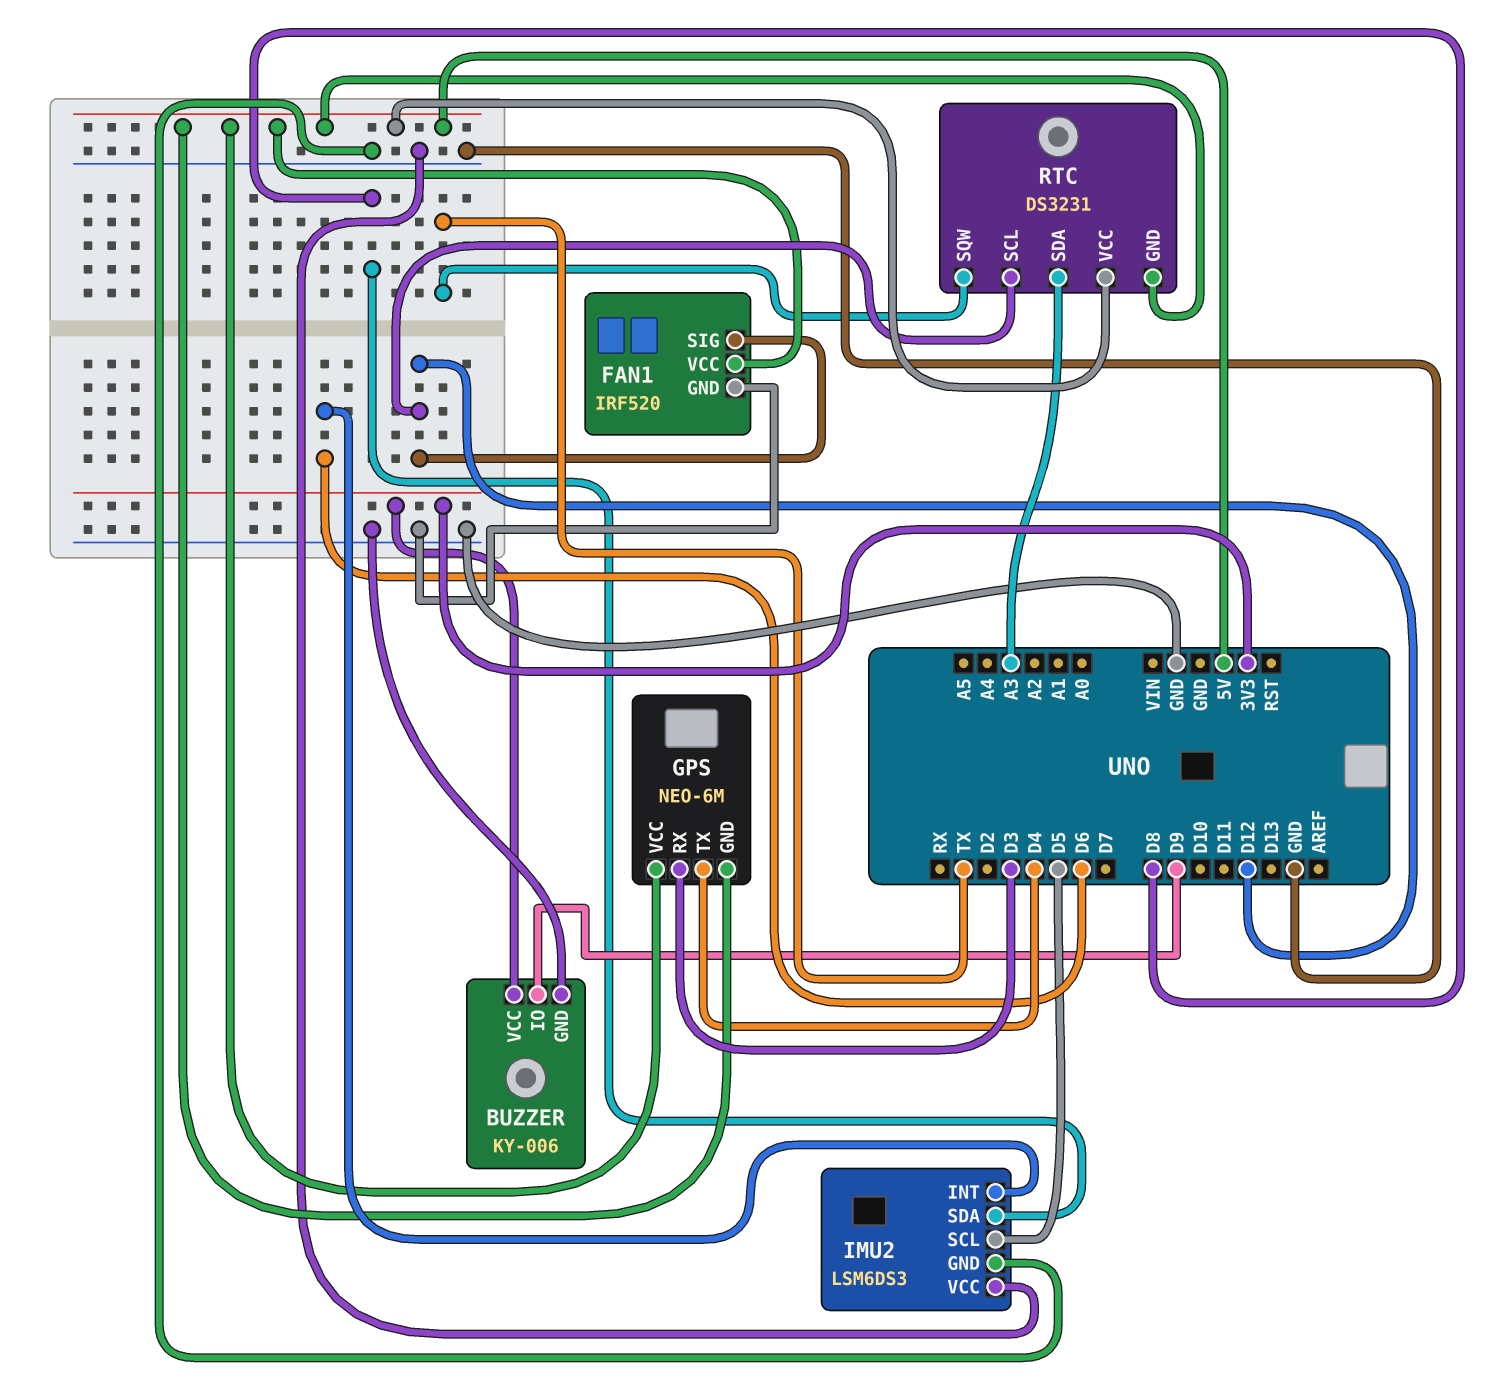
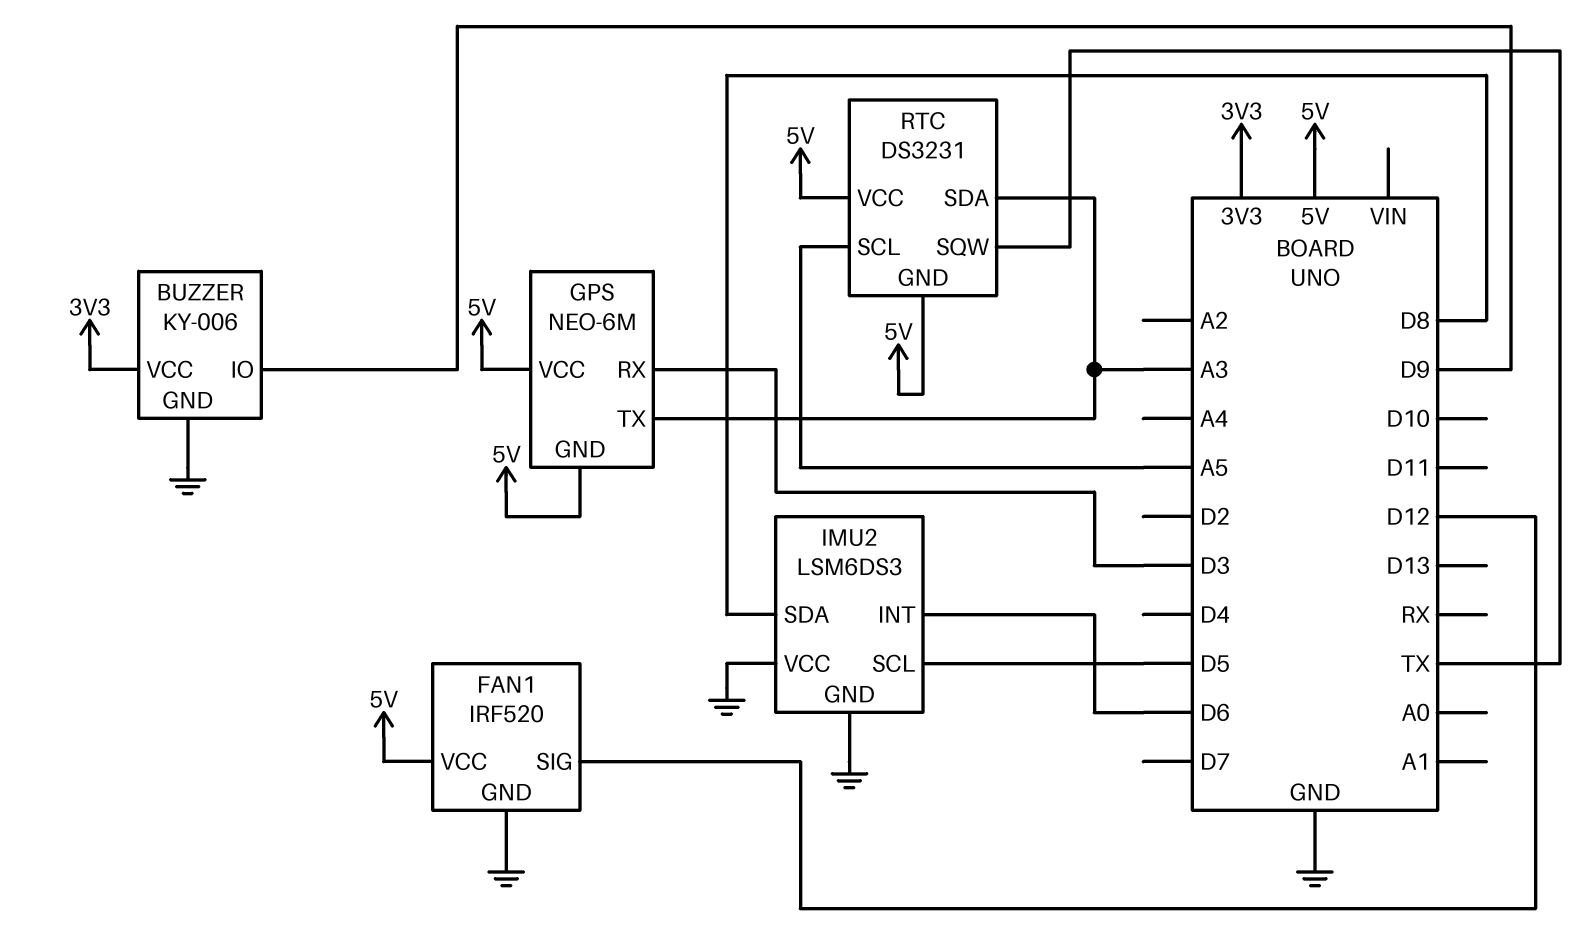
GPS pin TX: D4 -> A3
RTC pin SCL: D12 -> A5

